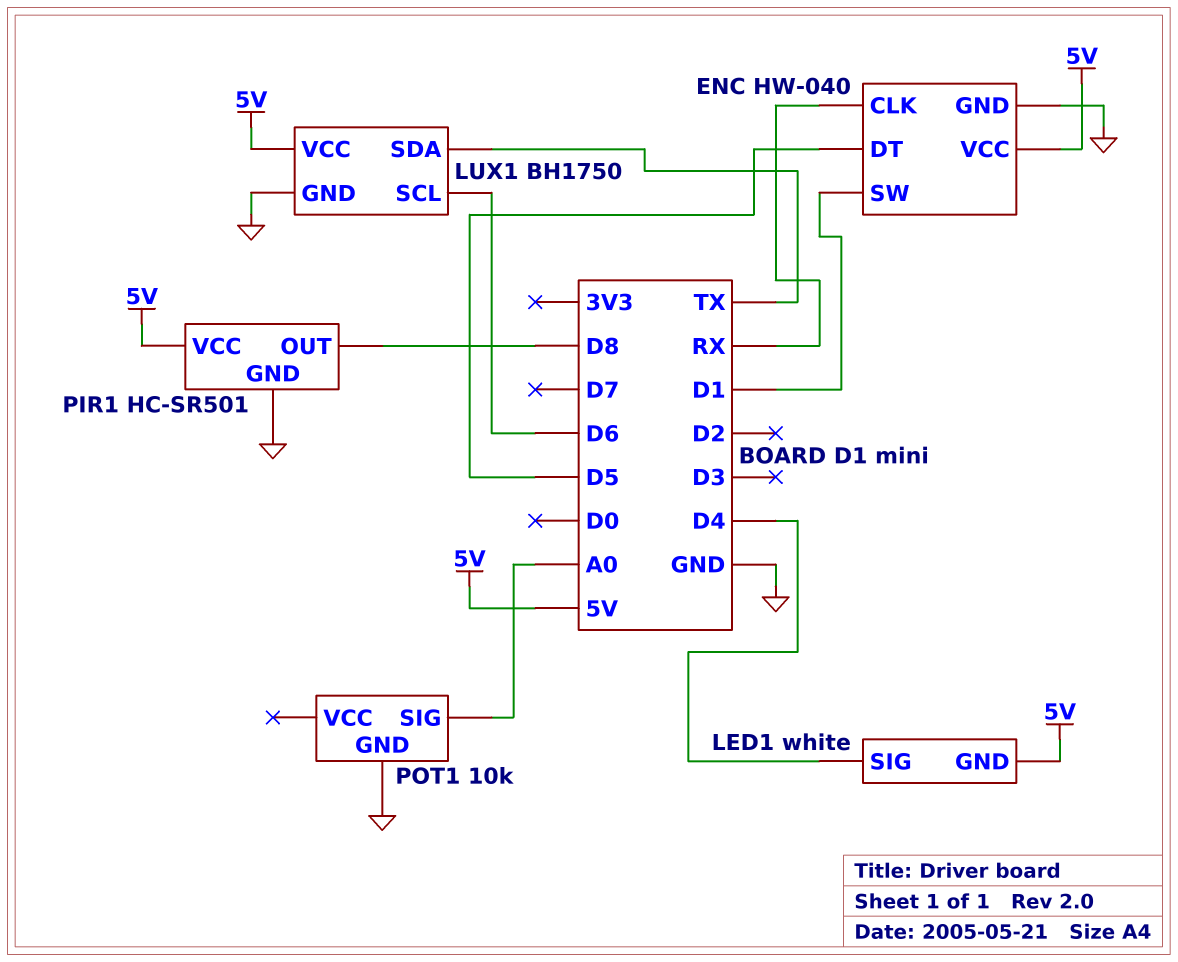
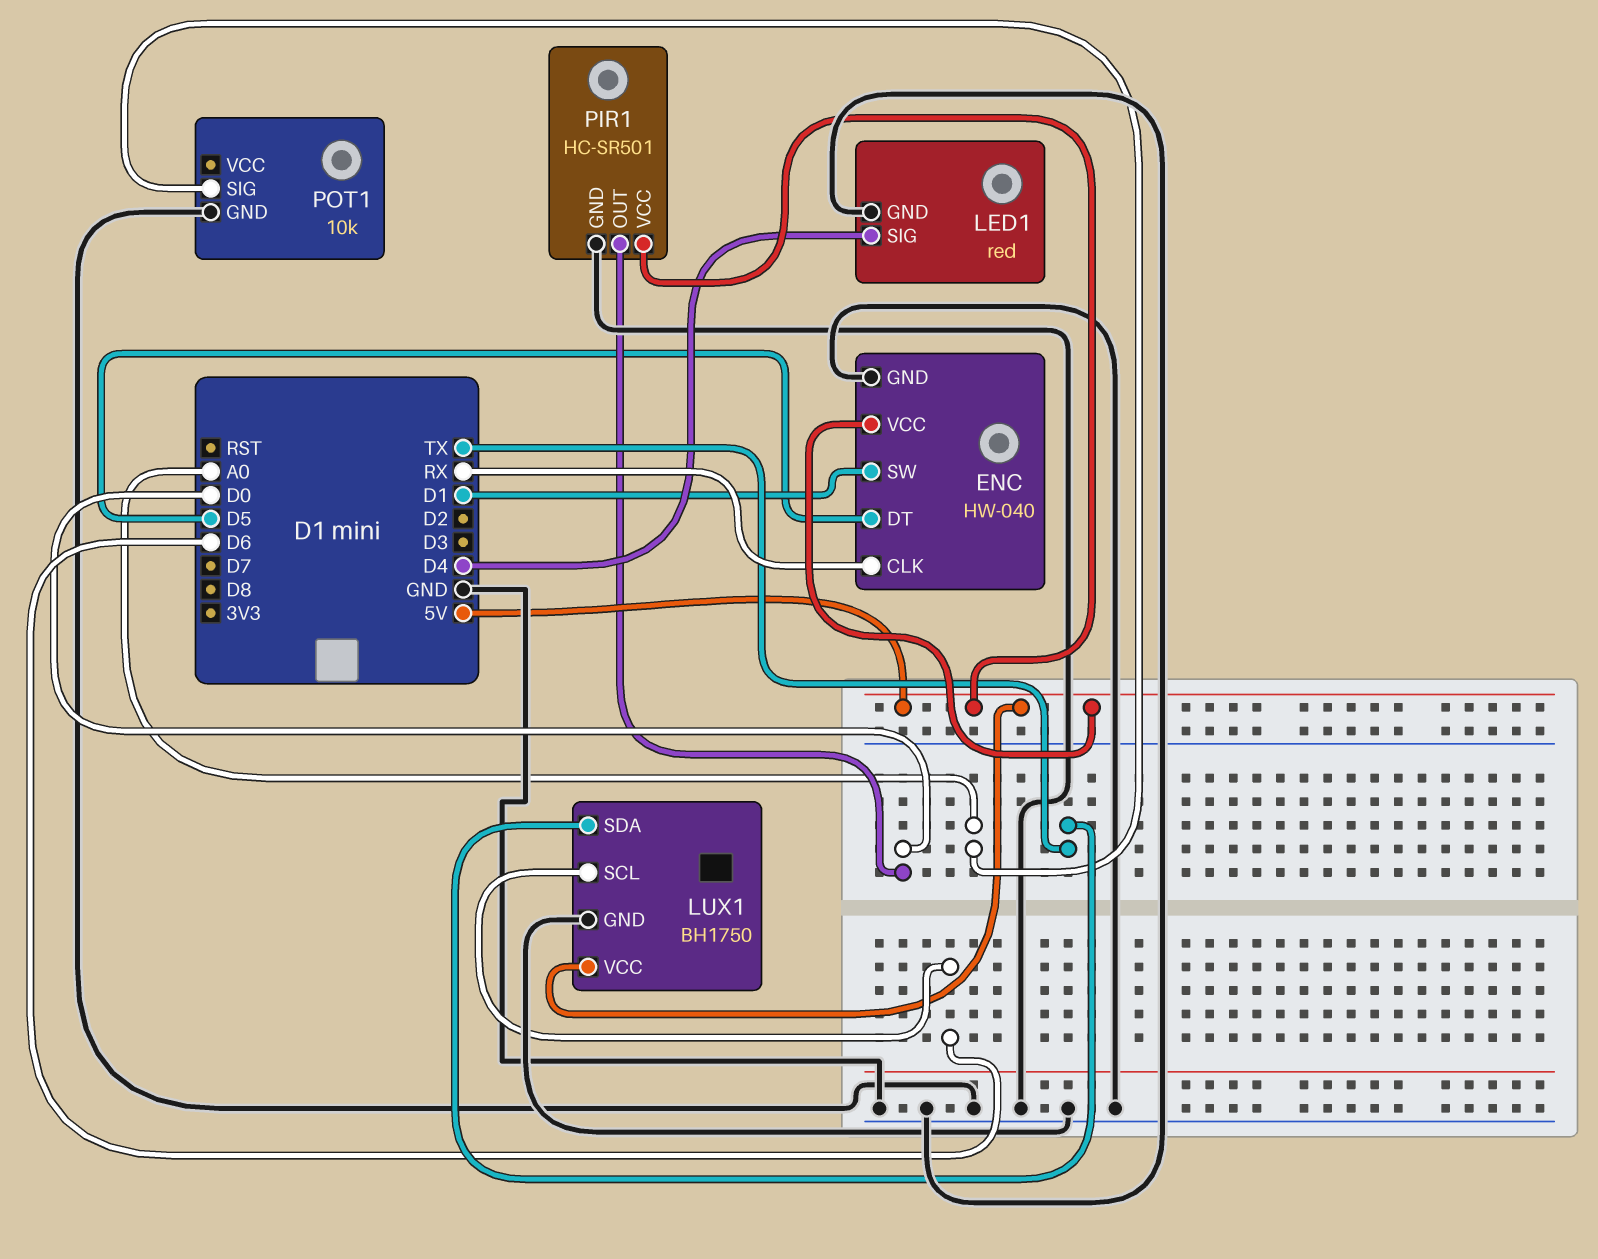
LED1: white -> red
LED1 pin GND: 5V -> GND
PIR1 pin OUT: D8 -> D0

